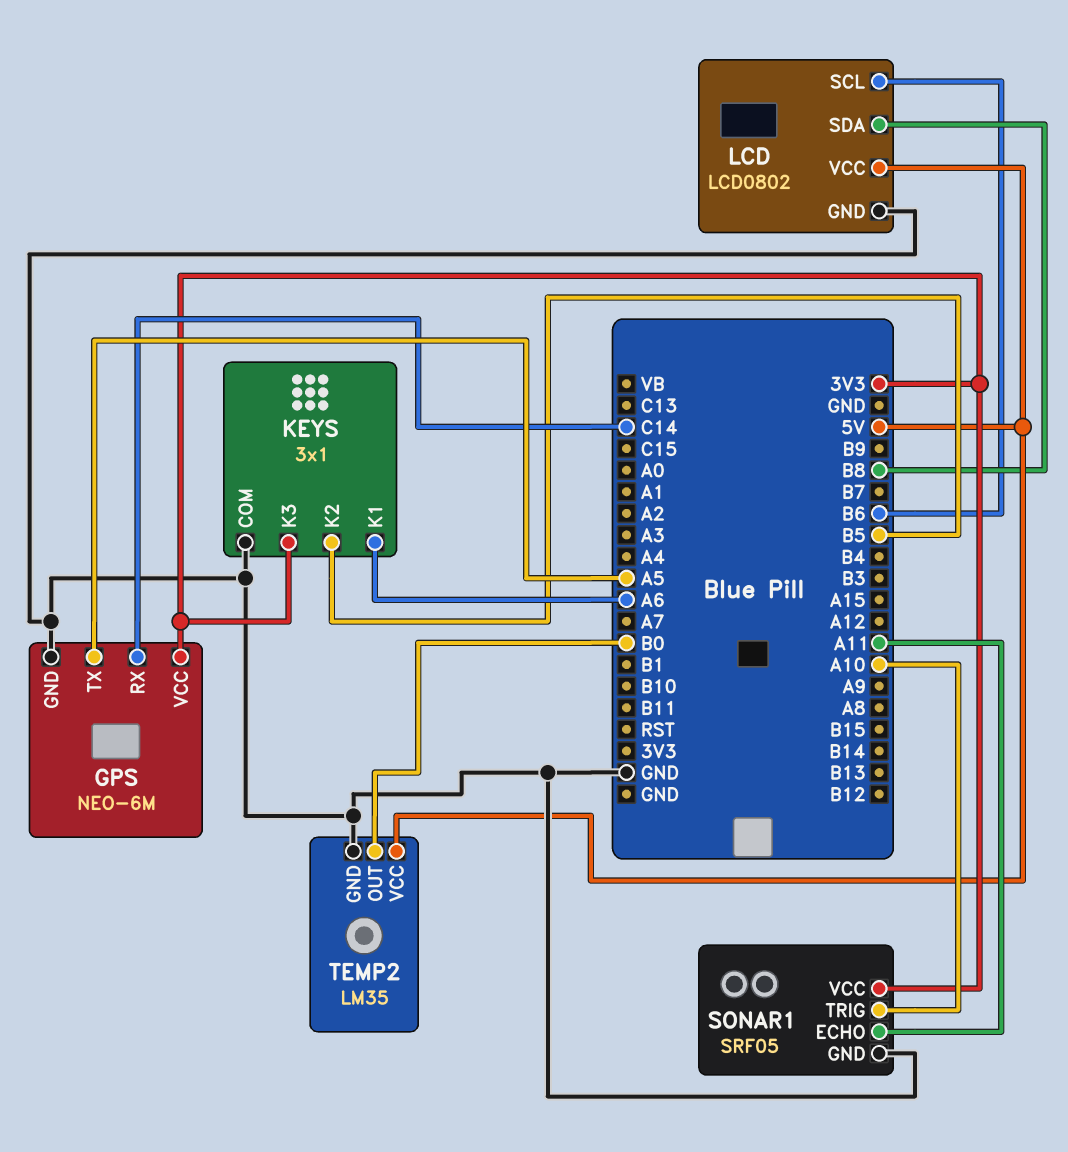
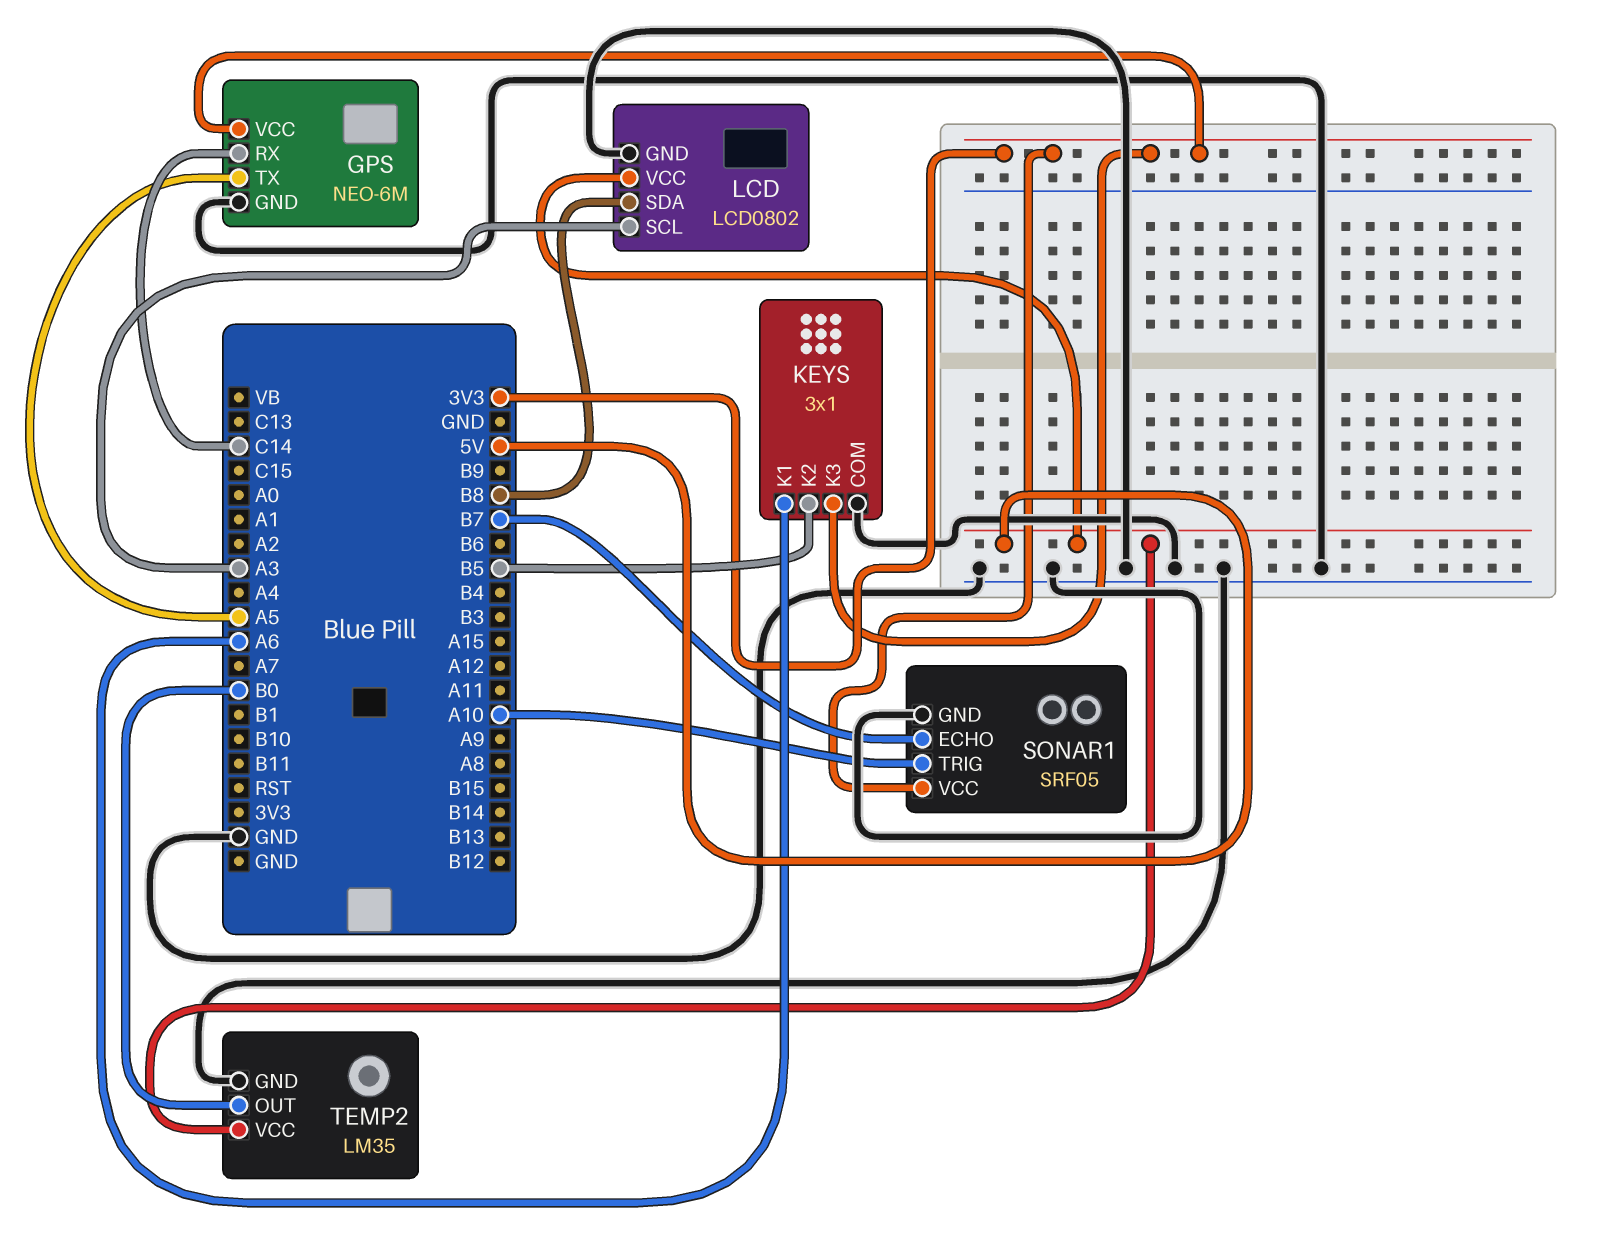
LCD pin SCL: B6 -> A3
SONAR1 pin ECHO: A11 -> B7

